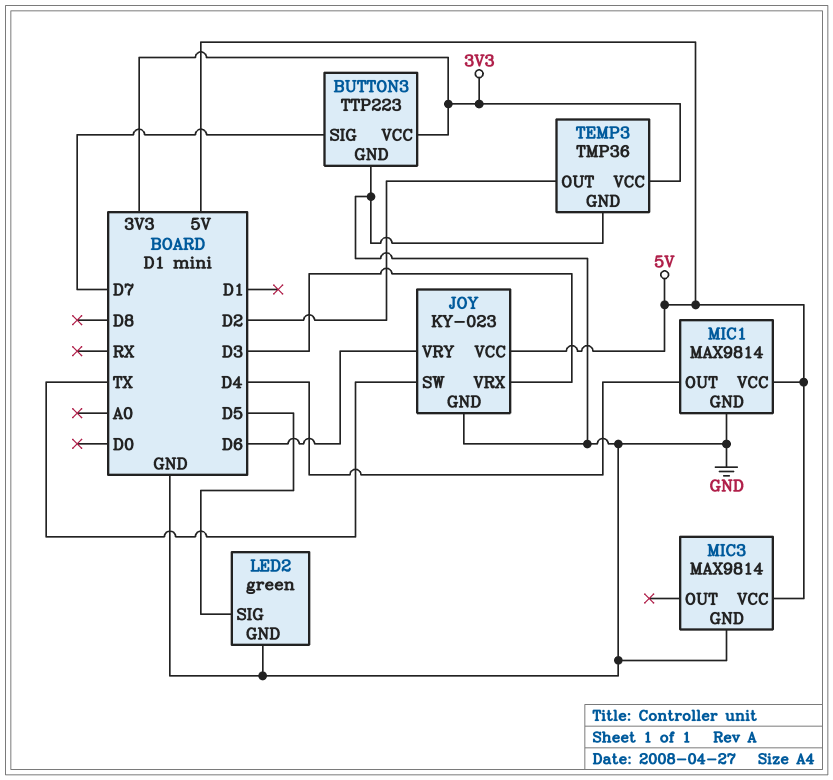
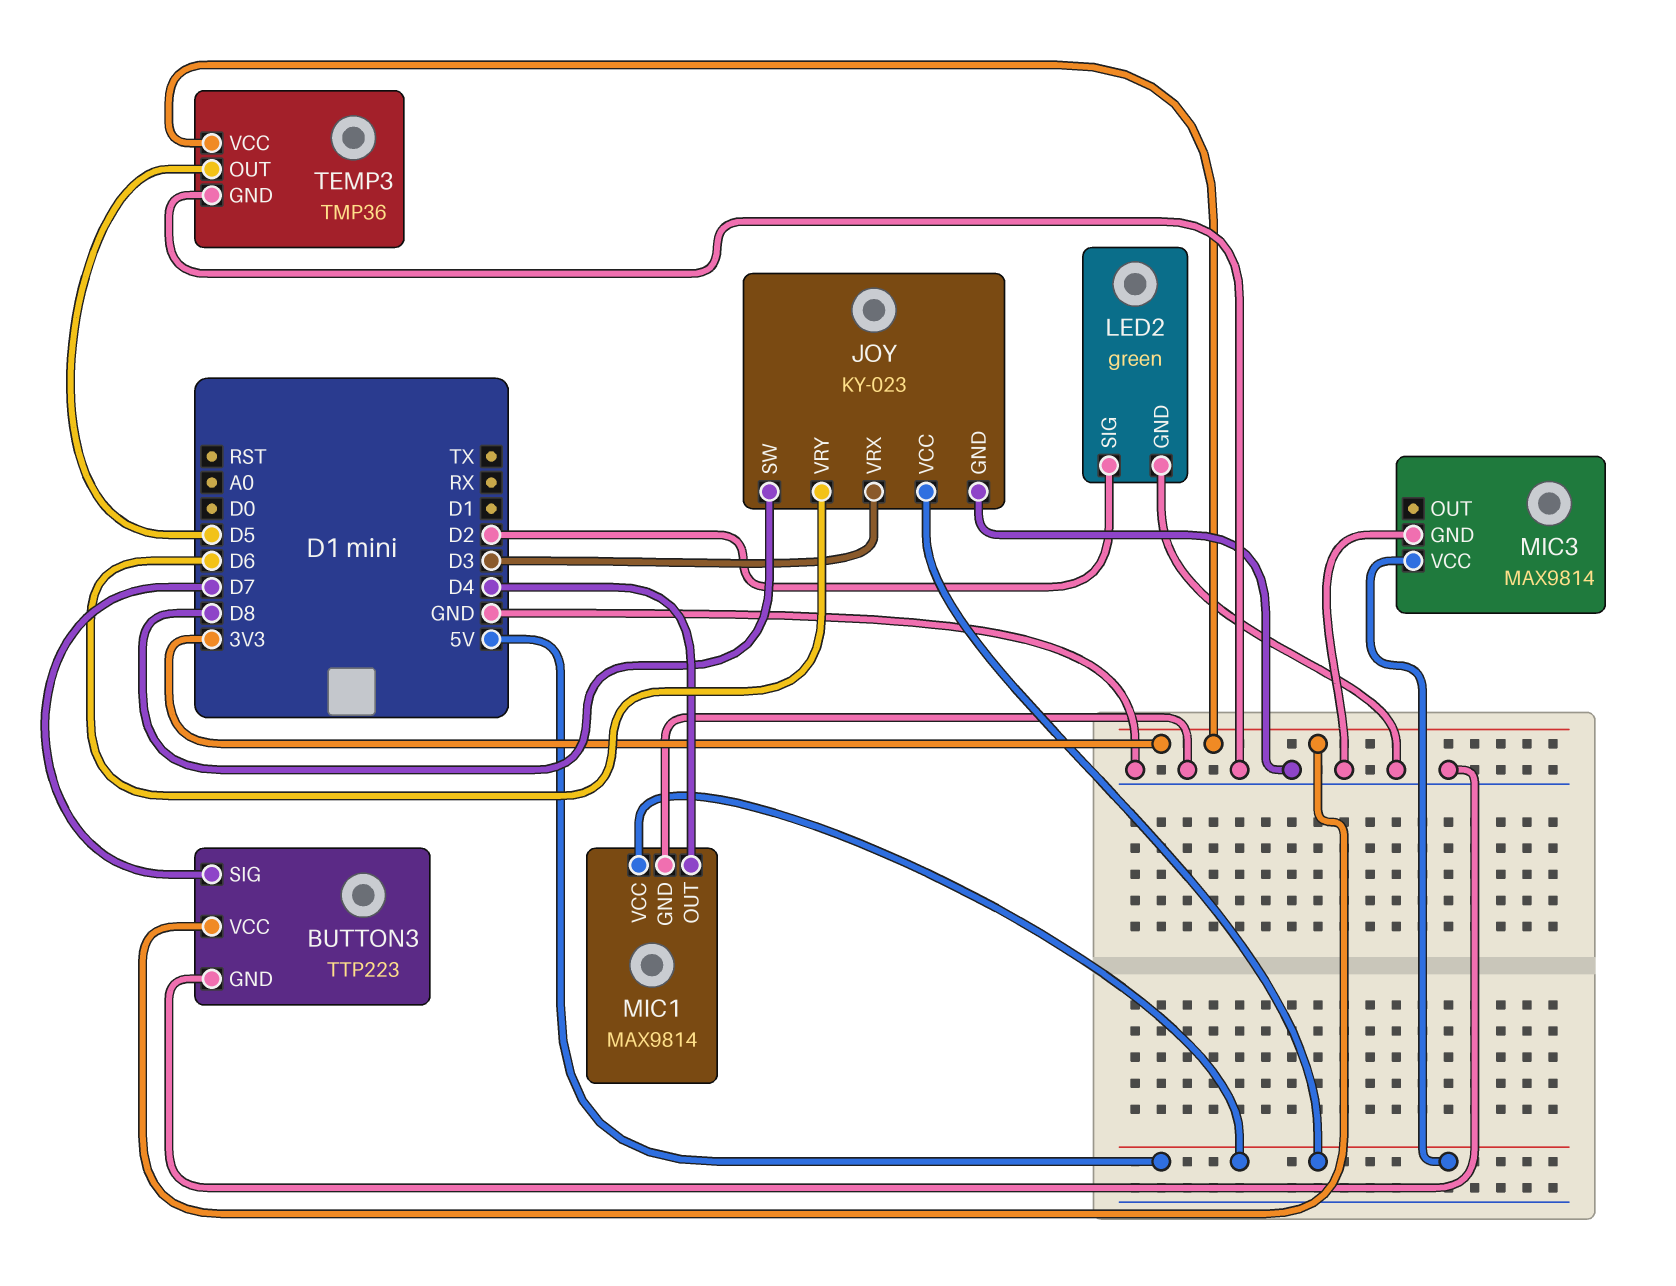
JOY pin SW: TX -> D8
LED2 pin SIG: D5 -> D2
TEMP3 pin OUT: D2 -> D5

